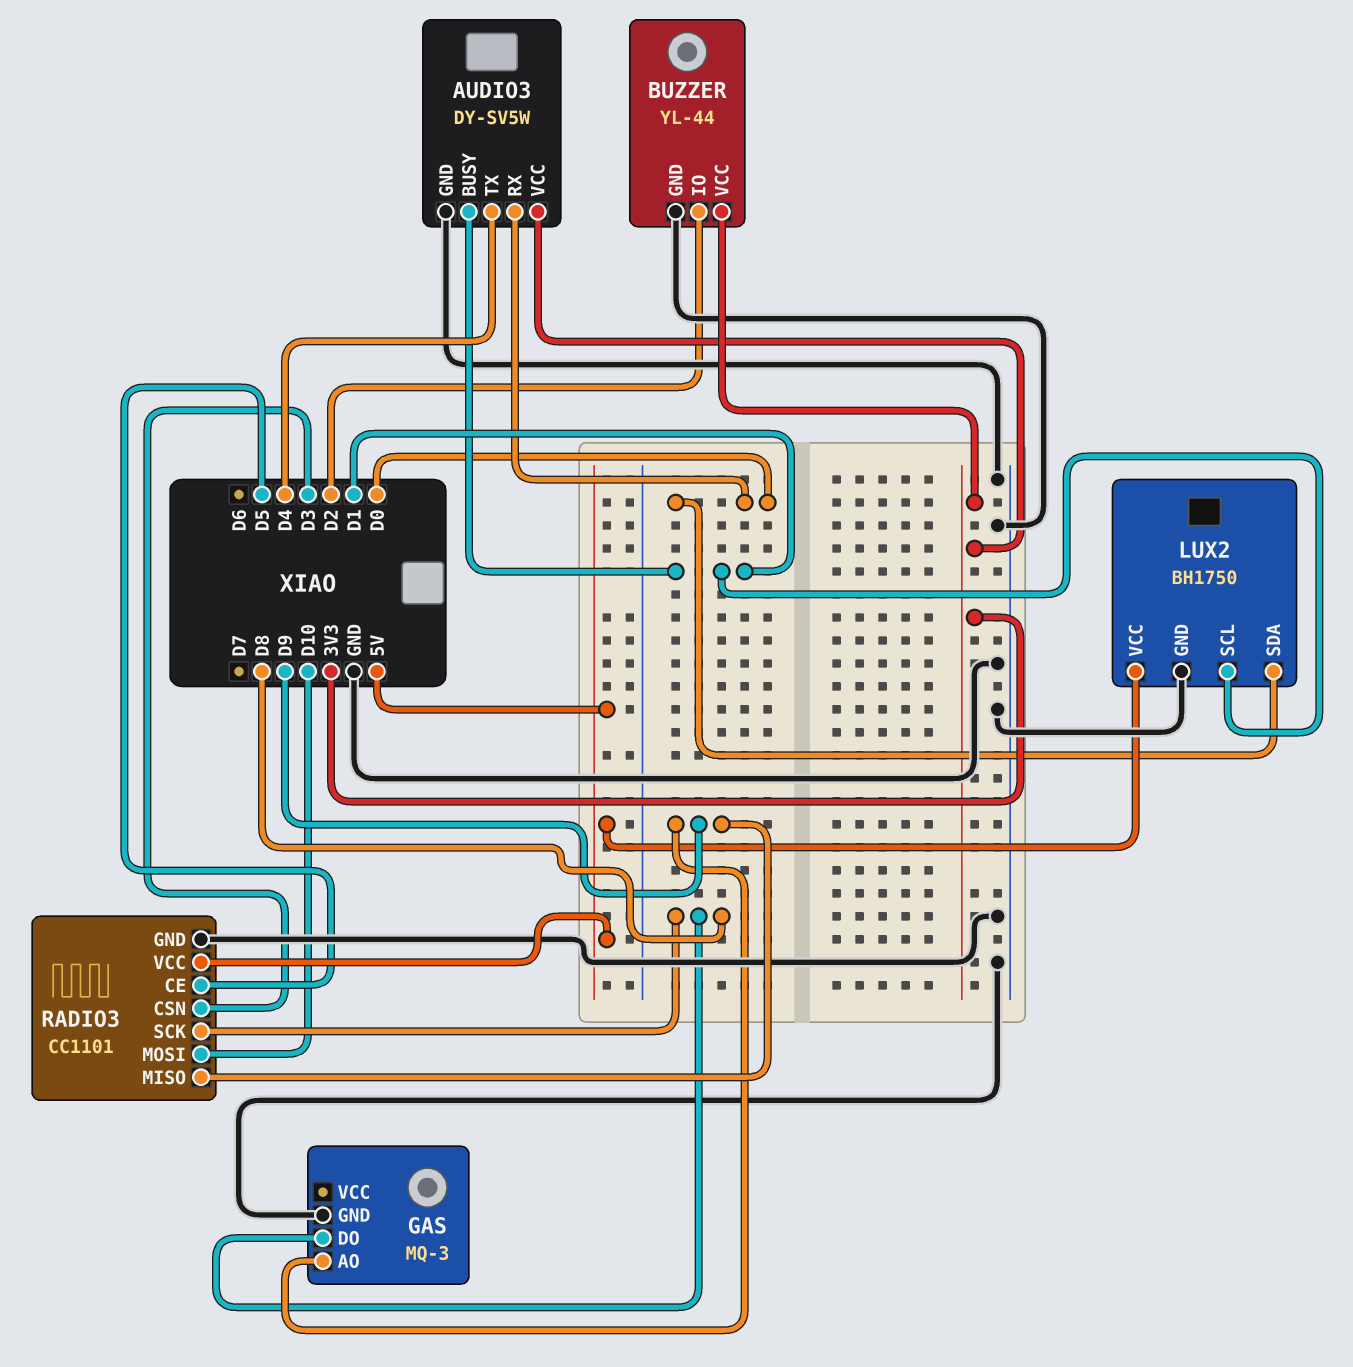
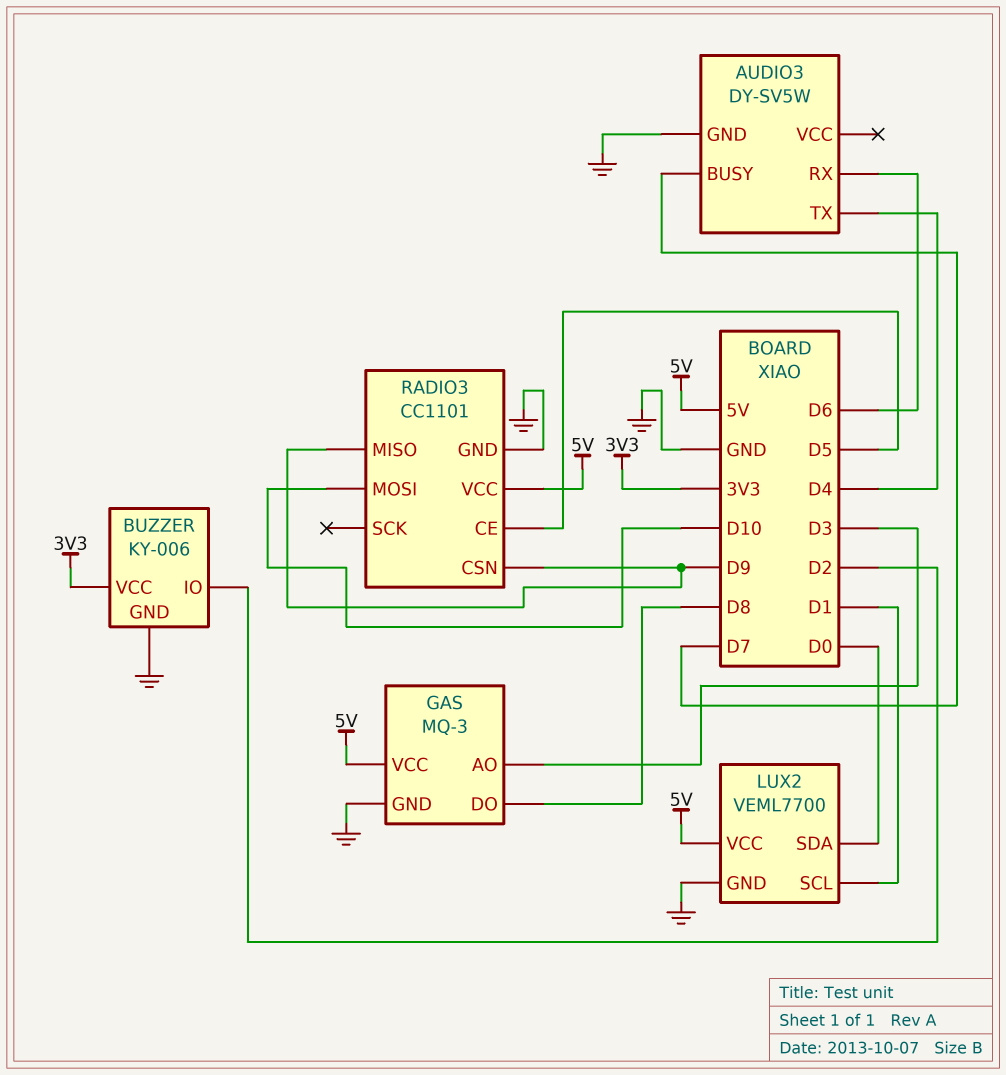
AUDIO3 pin BUSY: D1 -> D7
AUDIO3 pin RX: D0 -> D6
AUDIO3 pin VCC: 3V3 -> none
BUZZER: YL-44 -> KY-006
GAS pin AO: D9 -> D3
GAS pin VCC: none -> 5V
LUX2: BH1750 -> VEML7700
RADIO3 pin CSN: D3 -> D9
RADIO3 pin SCK: D8 -> none

